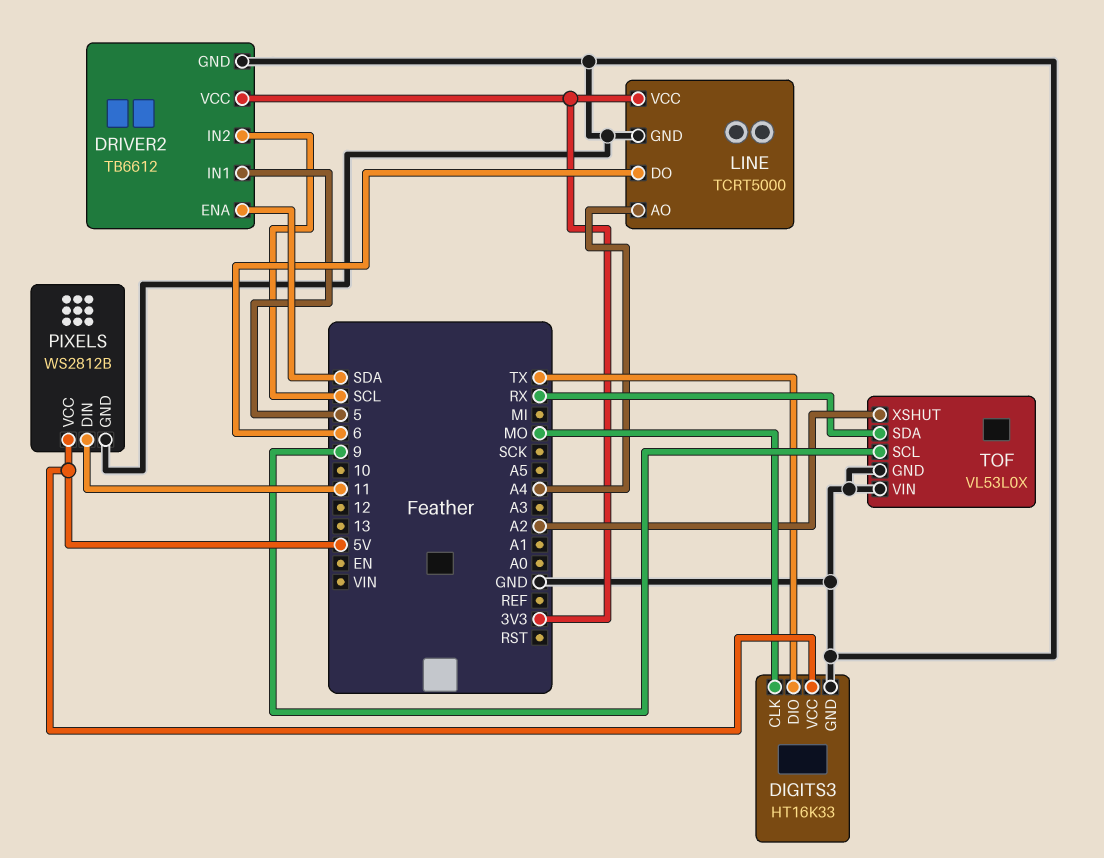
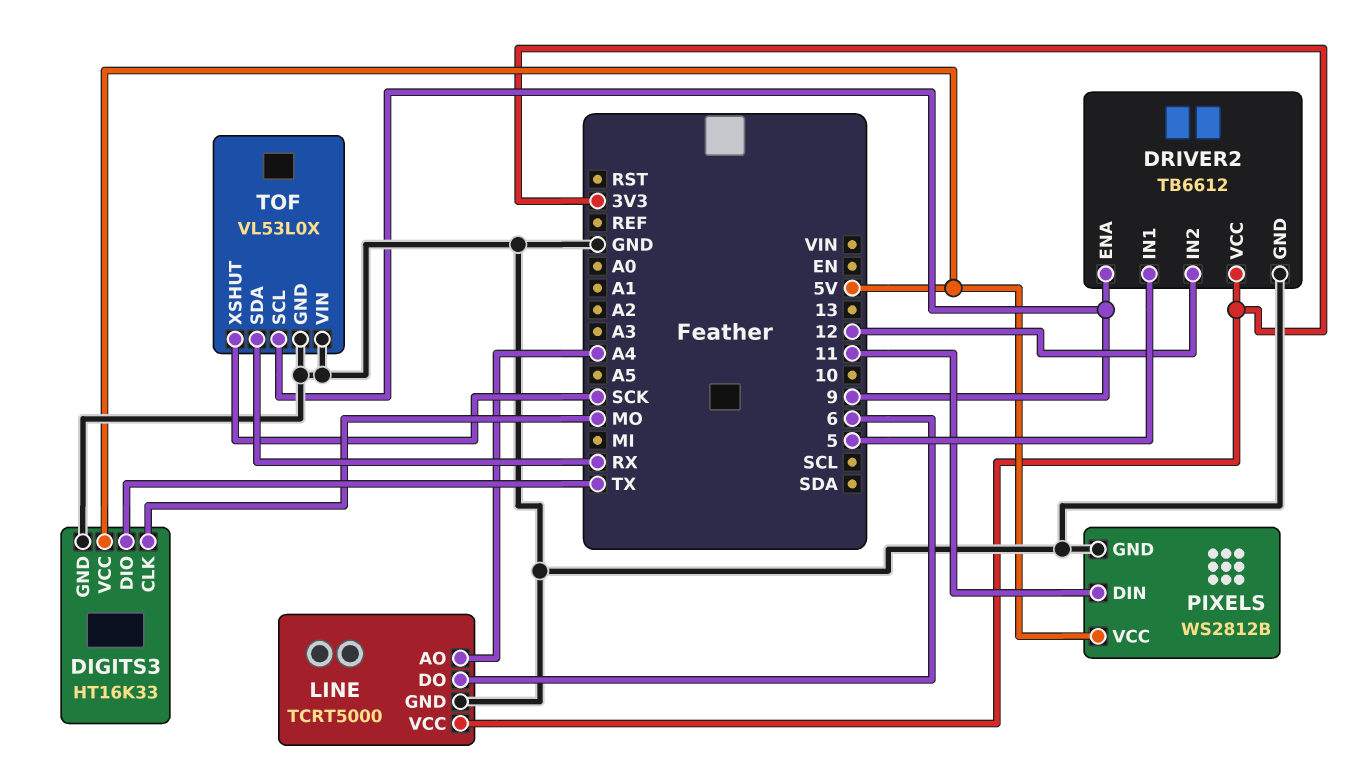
DRIVER2 pin ENA: SDA -> 9
DRIVER2 pin IN2: SCL -> 12
TOF pin XSHUT: A2 -> SCK

